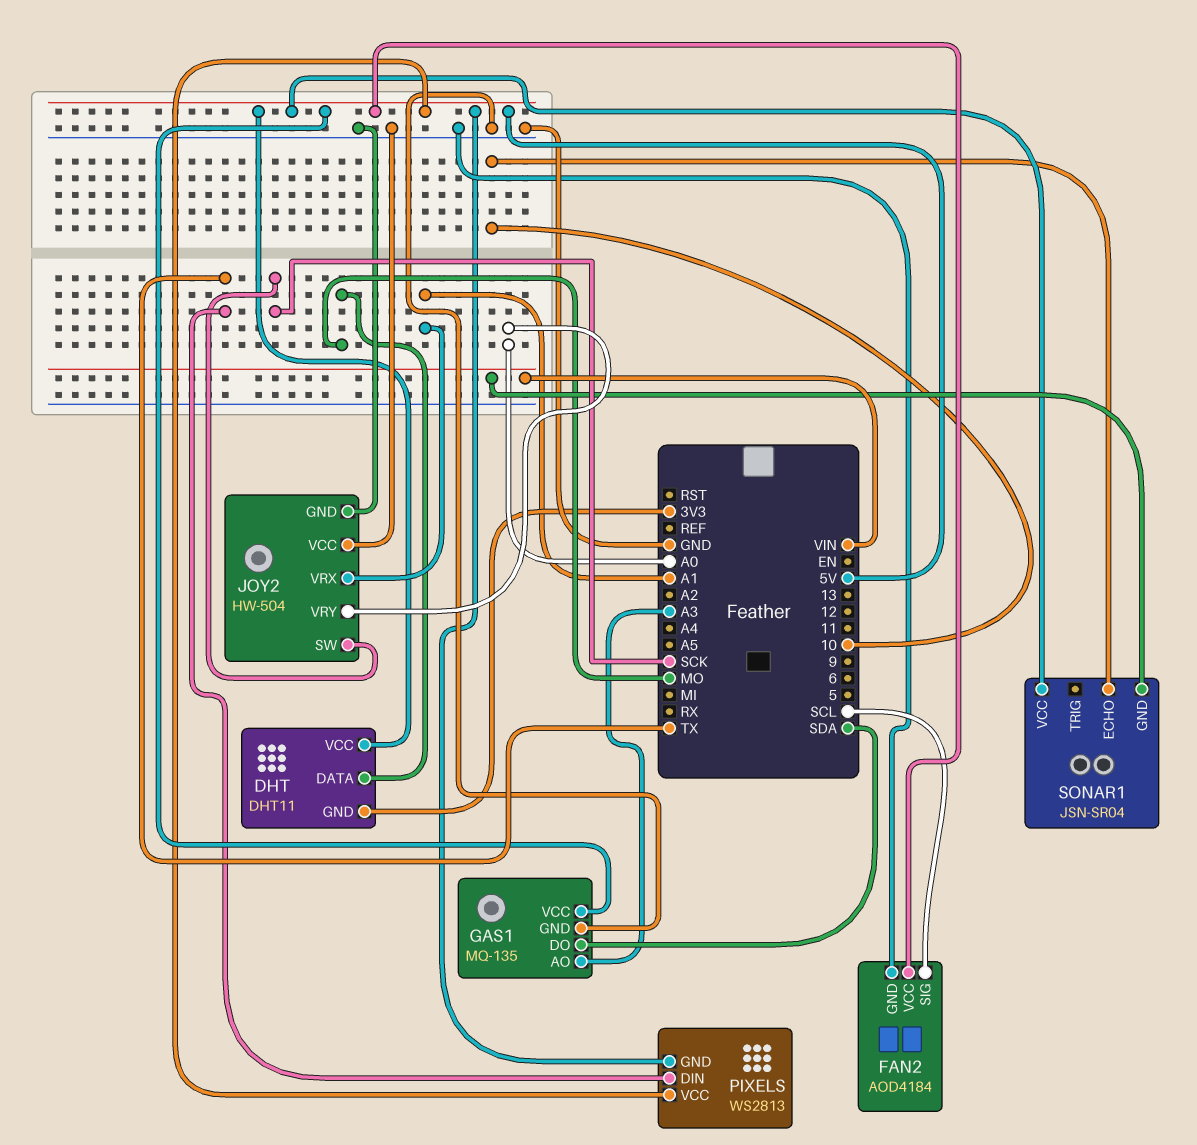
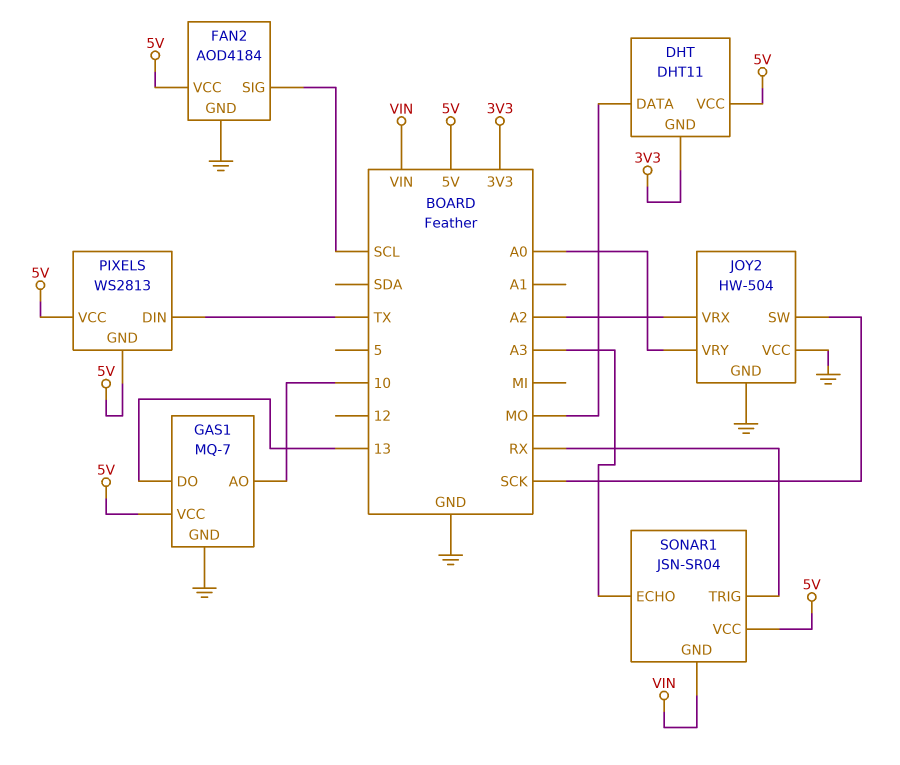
GAS1: MQ-135 -> MQ-7
GAS1 pin AO: A3 -> 10
GAS1 pin DO: SDA -> 13
JOY2 pin VRX: A1 -> A2
SONAR1 pin ECHO: 10 -> A3
SONAR1 pin TRIG: none -> RX

